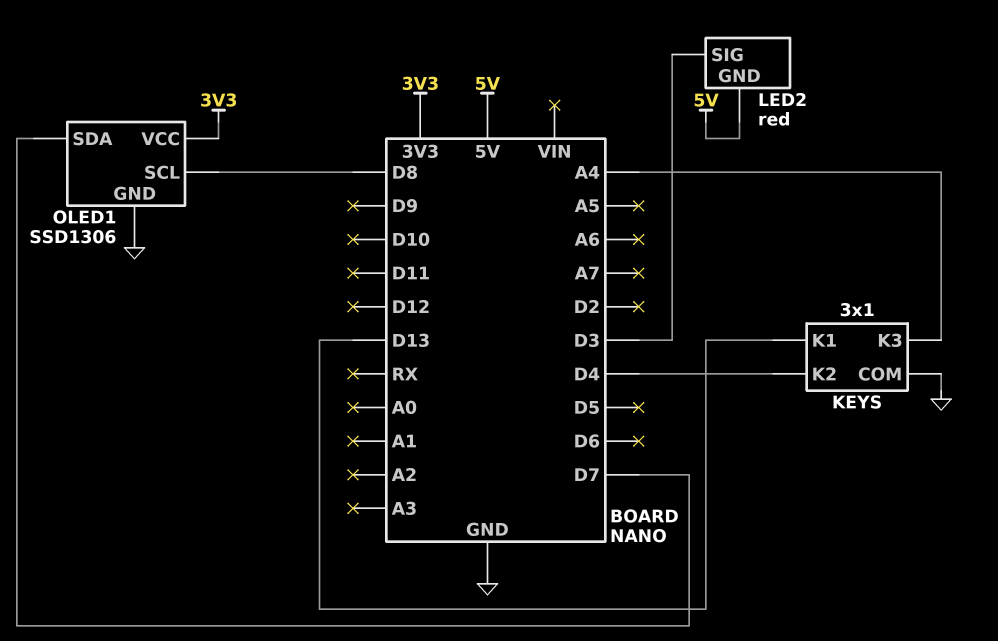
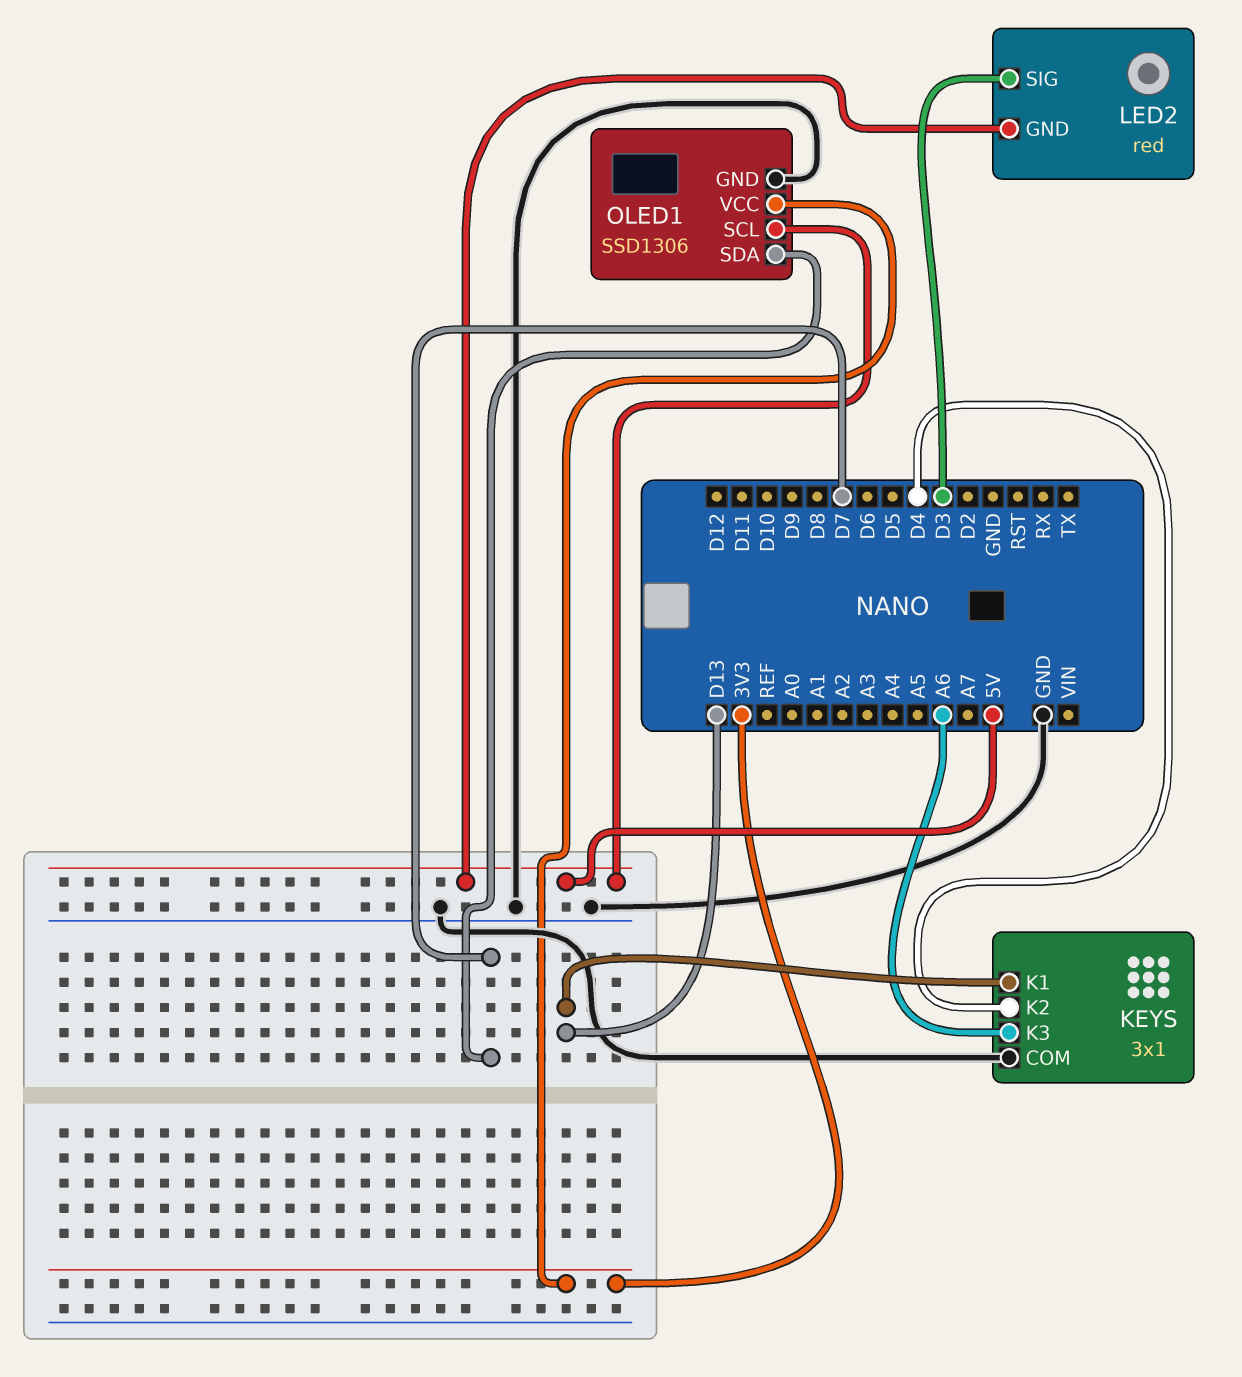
KEYS pin K3: A4 -> A6
OLED1 pin SCL: D8 -> 5V

